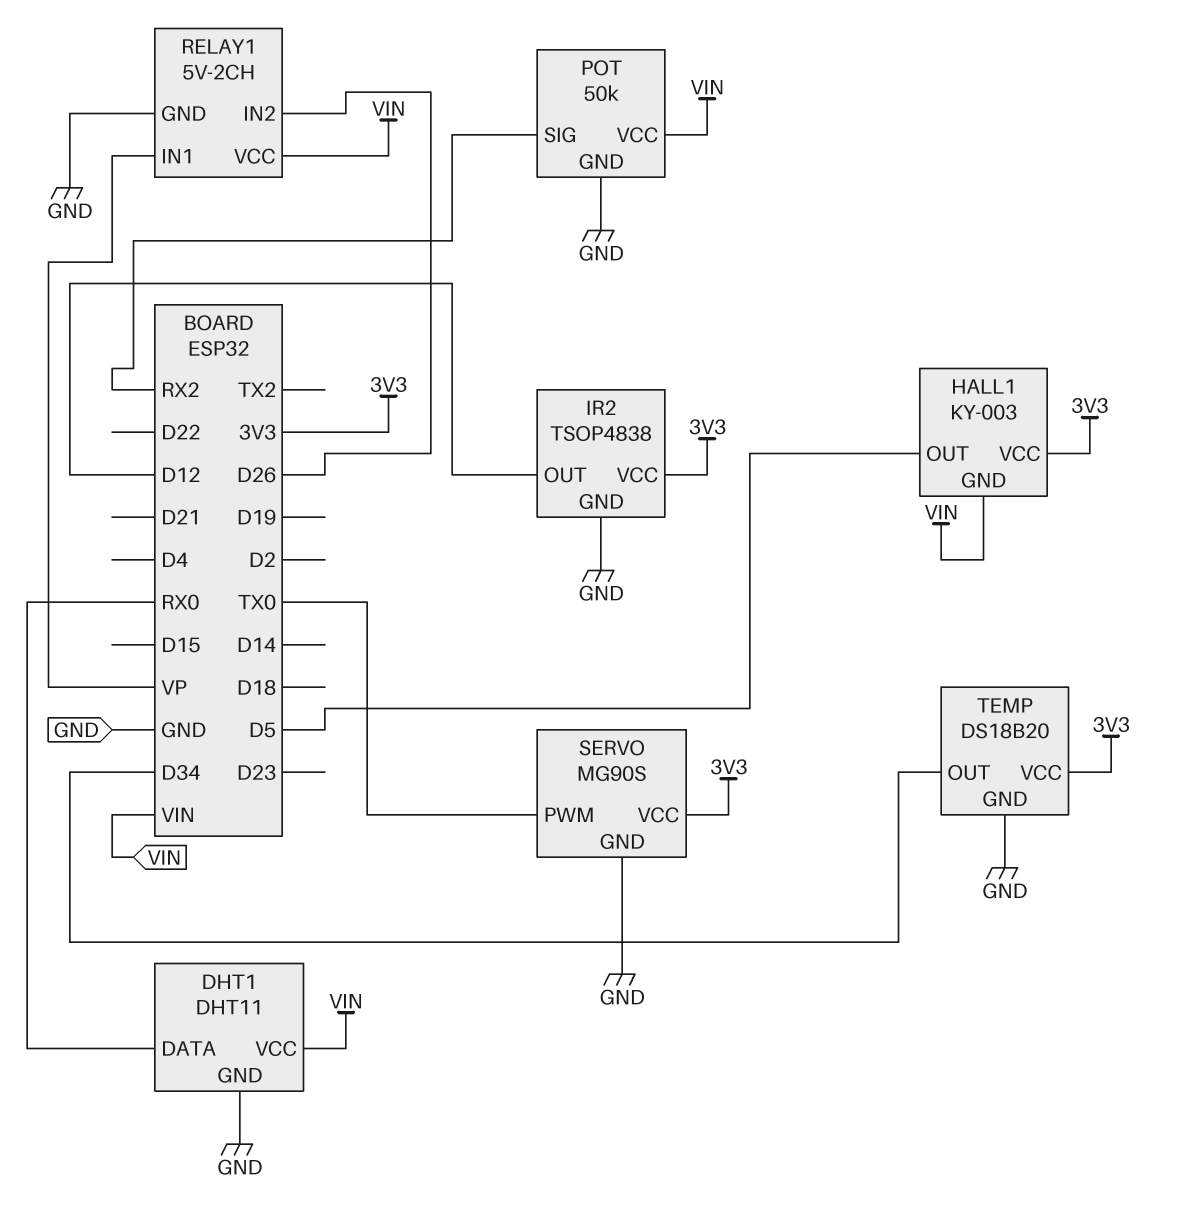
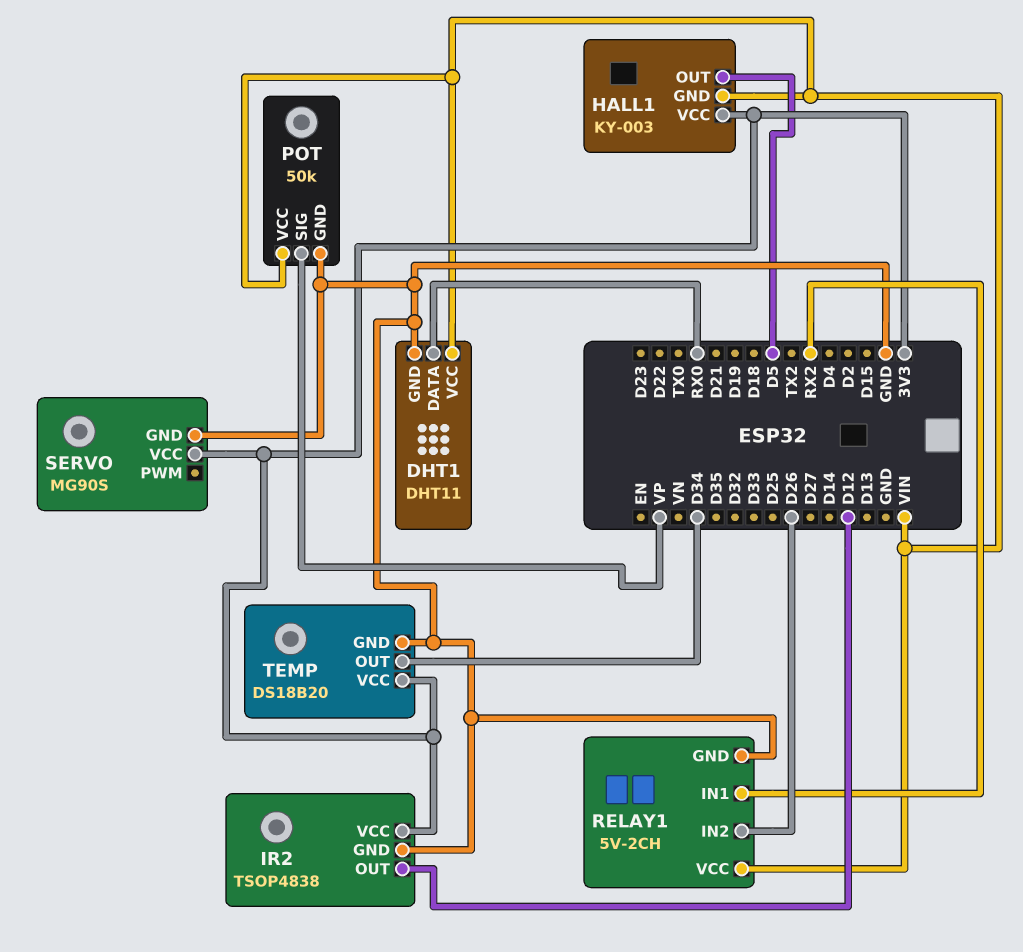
POT pin SIG: RX2 -> VP
RELAY1 pin IN1: VP -> RX2
SERVO pin PWM: TX0 -> none

